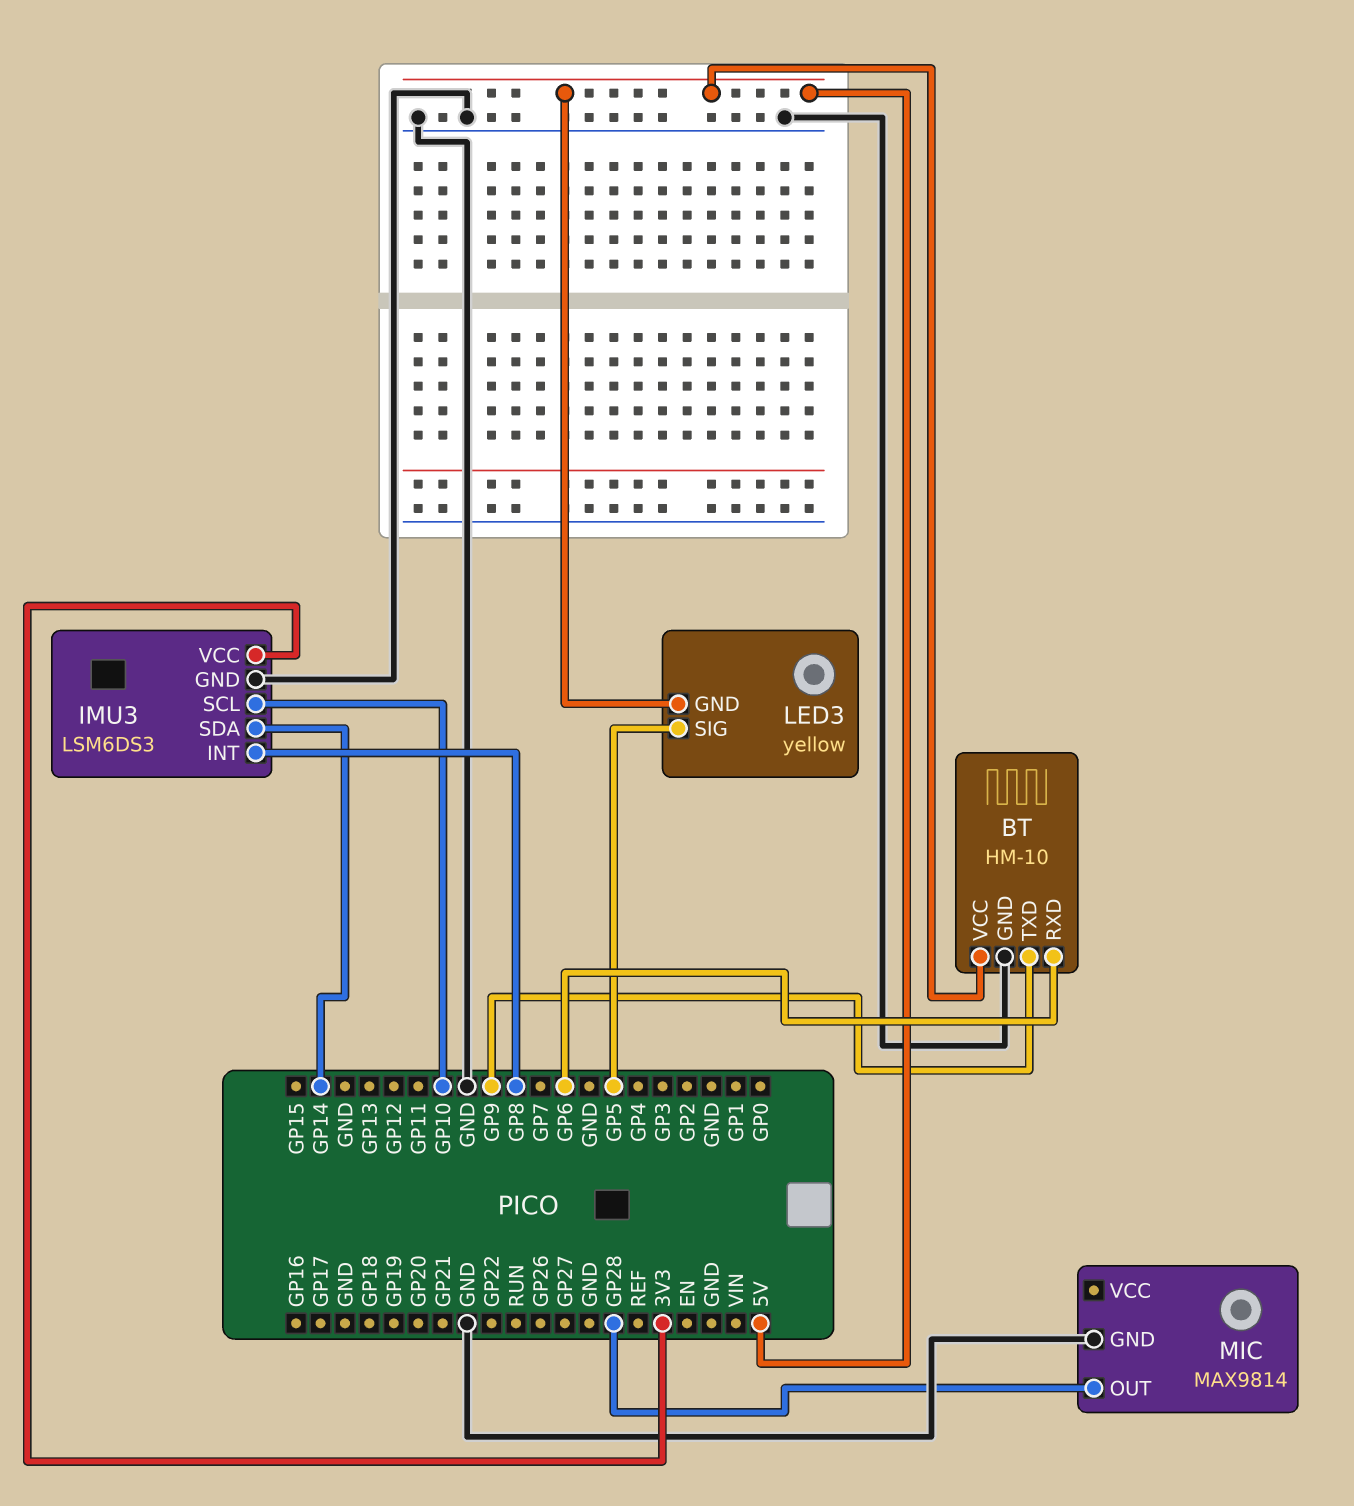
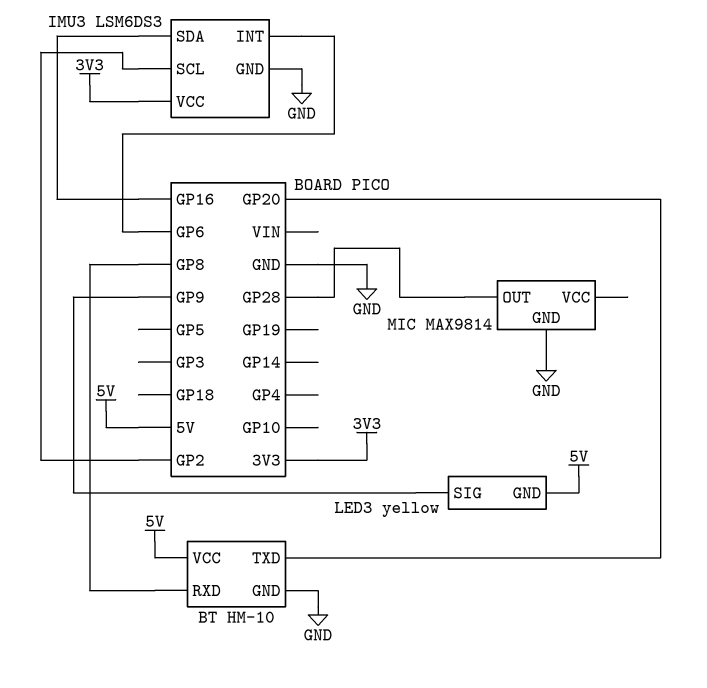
BT pin RXD: GP6 -> GP8
BT pin TXD: GP9 -> GP20
IMU3 pin INT: GP8 -> GP6
IMU3 pin SCL: GP10 -> GP2
IMU3 pin SDA: GP14 -> GP16
LED3 pin SIG: GP5 -> GP9

